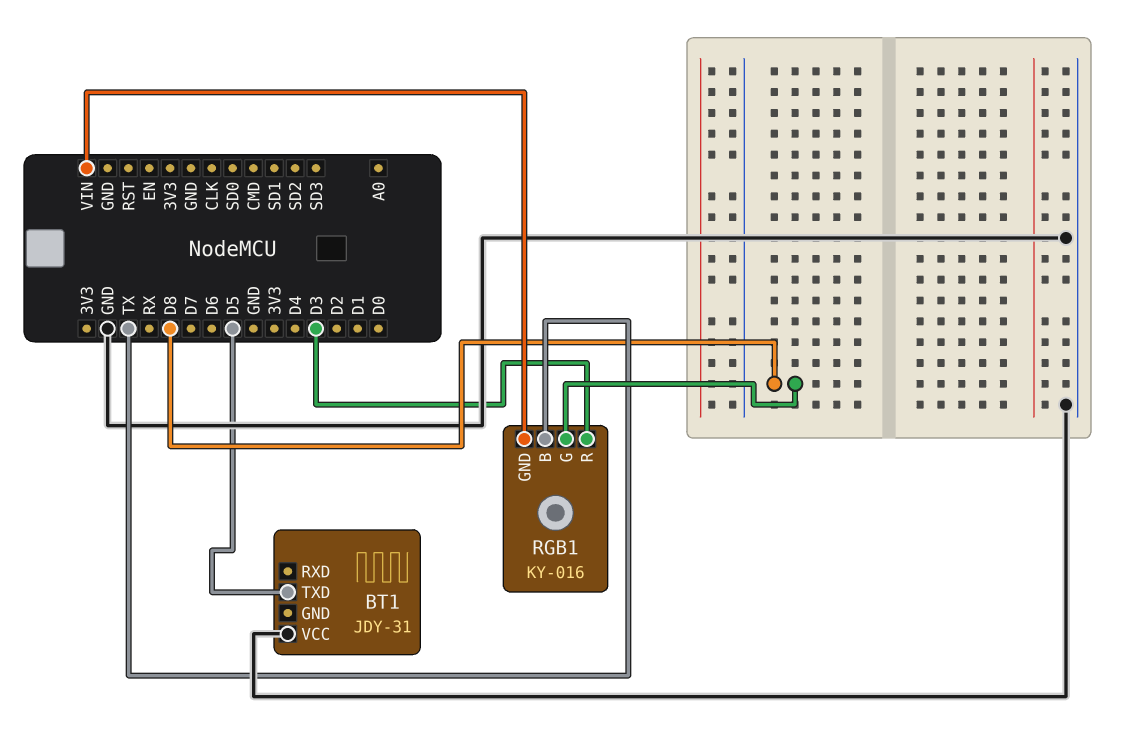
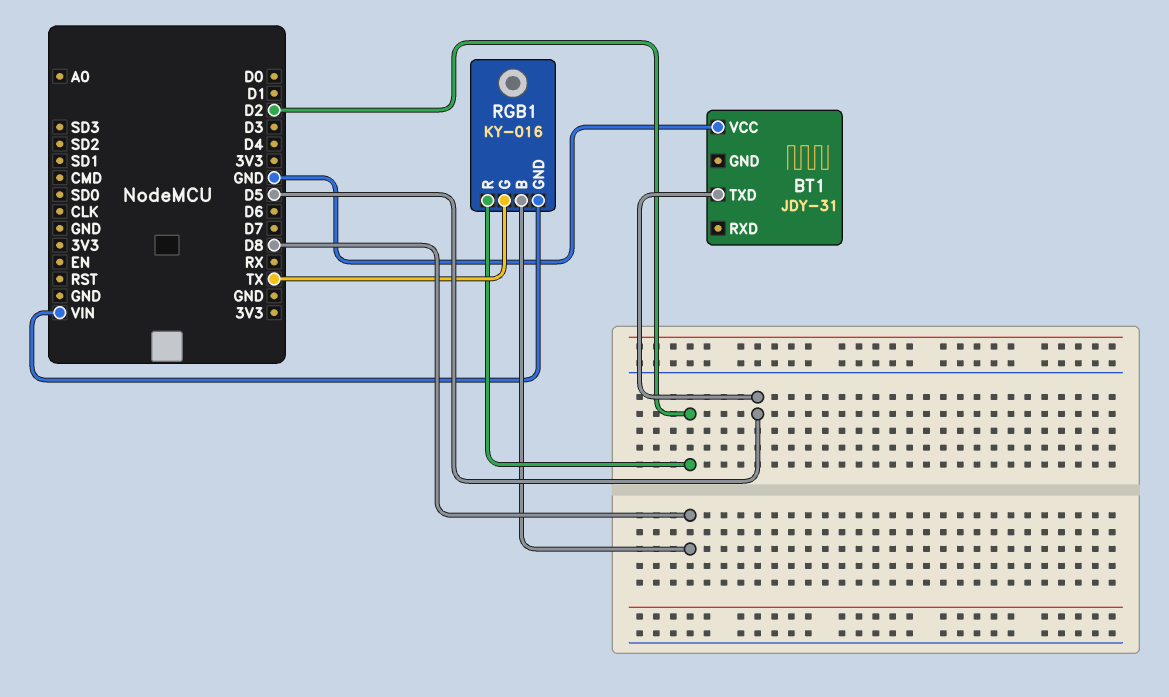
RGB1 pin B: TX -> D8
RGB1 pin G: D8 -> TX
RGB1 pin R: D3 -> D2

